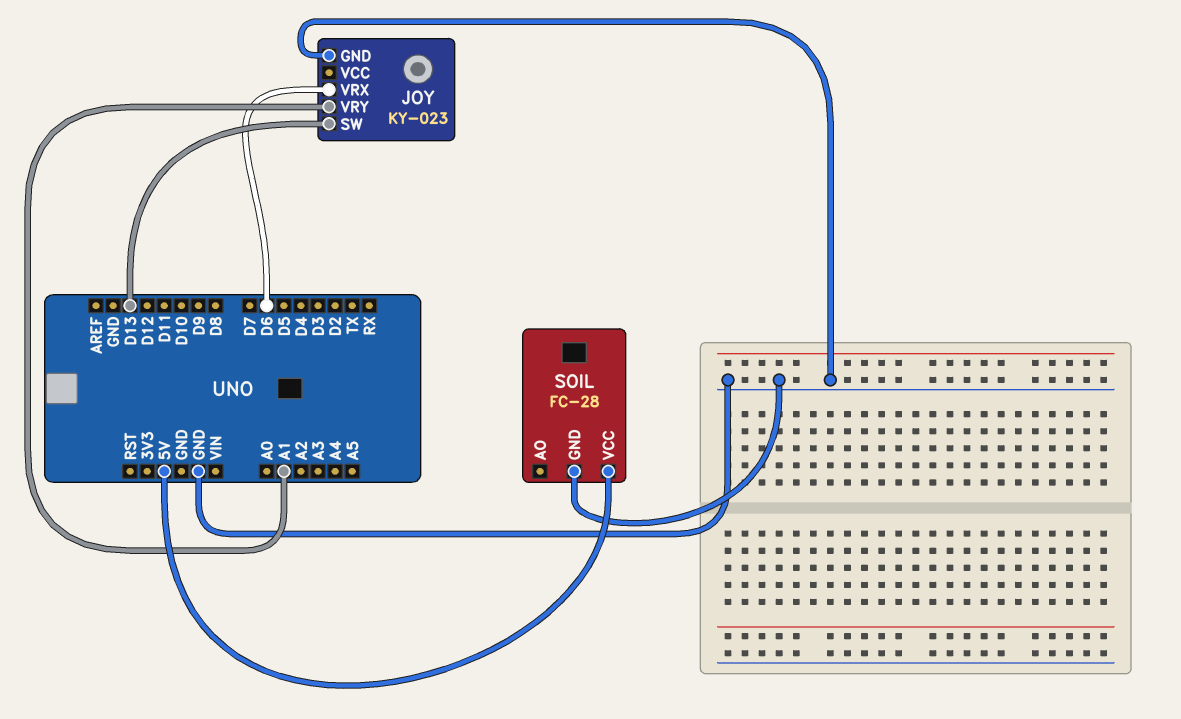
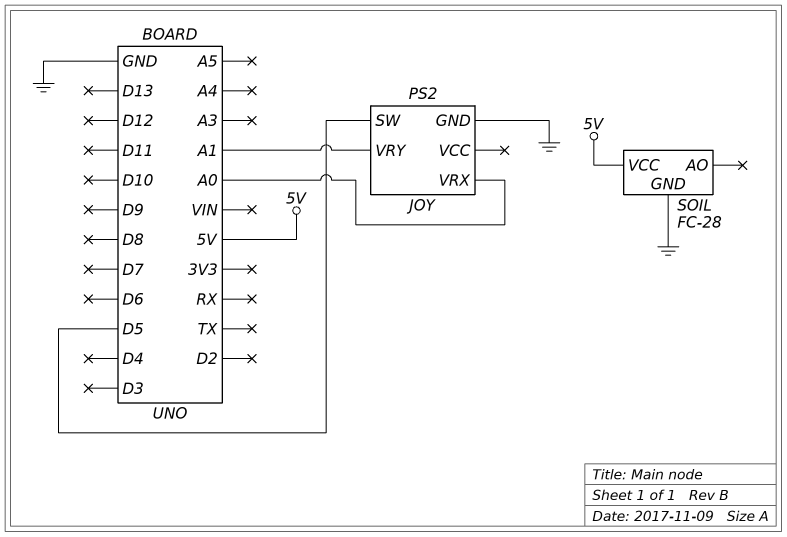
JOY: KY-023 -> PS2
JOY pin SW: D13 -> D5
JOY pin VRX: D6 -> A0

